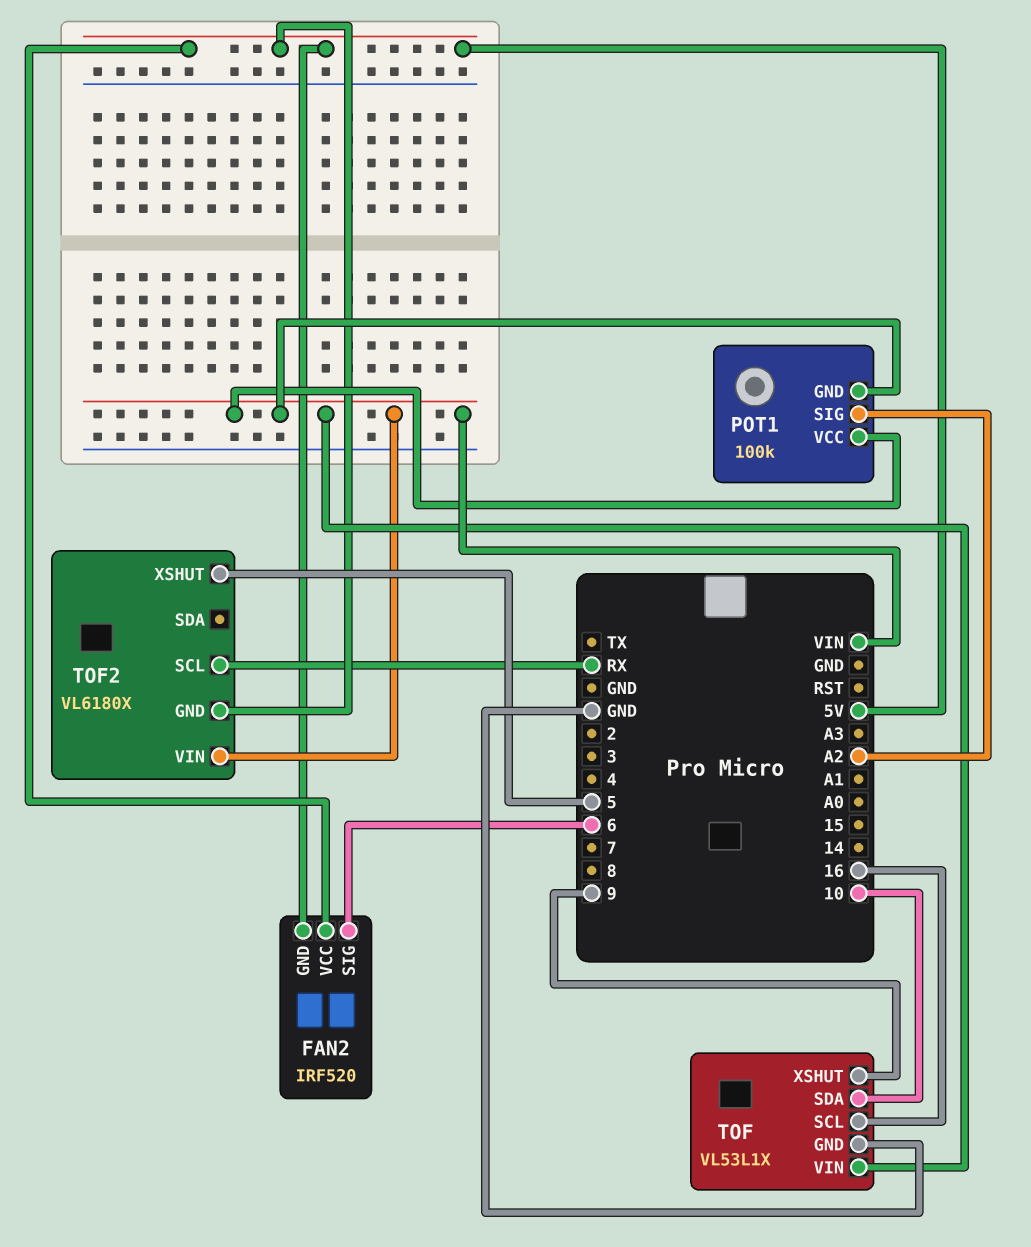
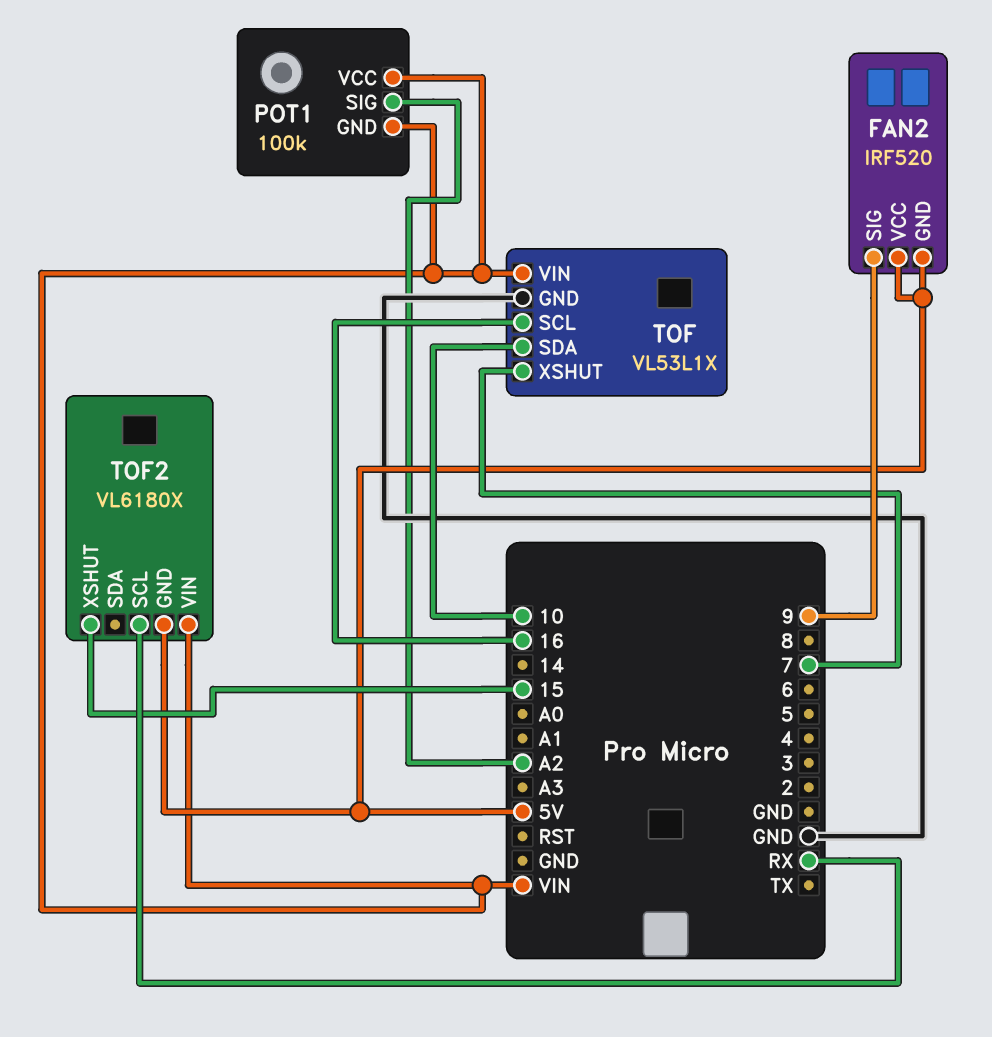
FAN2 pin SIG: 6 -> 9
TOF pin XSHUT: 9 -> 7
TOF2 pin XSHUT: 5 -> 15

